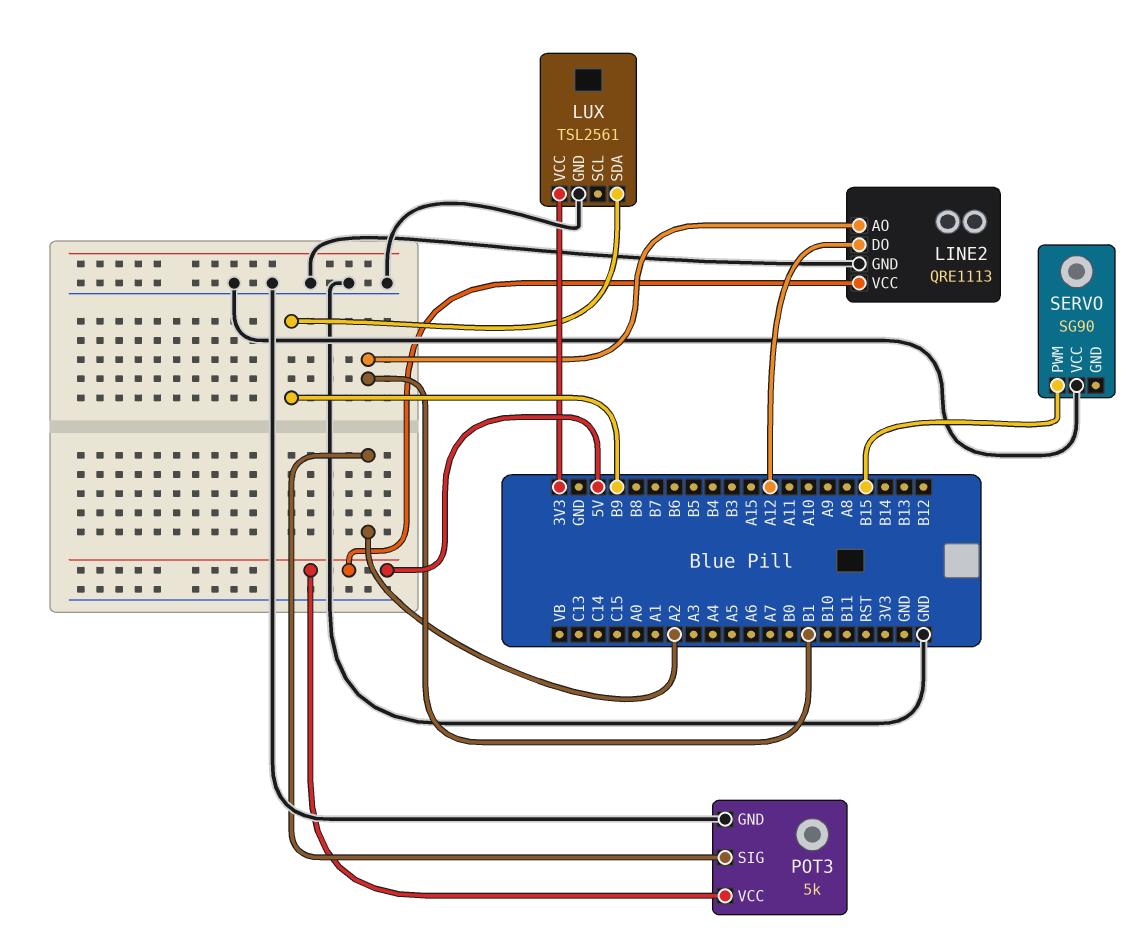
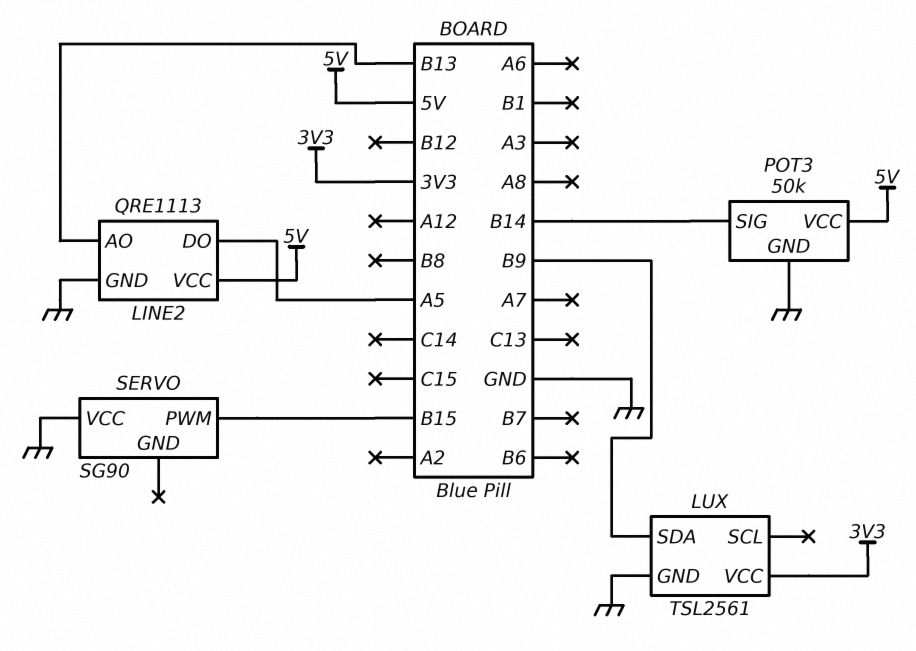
LINE2 pin AO: B1 -> B13
LINE2 pin DO: A12 -> A5
POT3: 5k -> 50k
POT3 pin SIG: A2 -> B14

